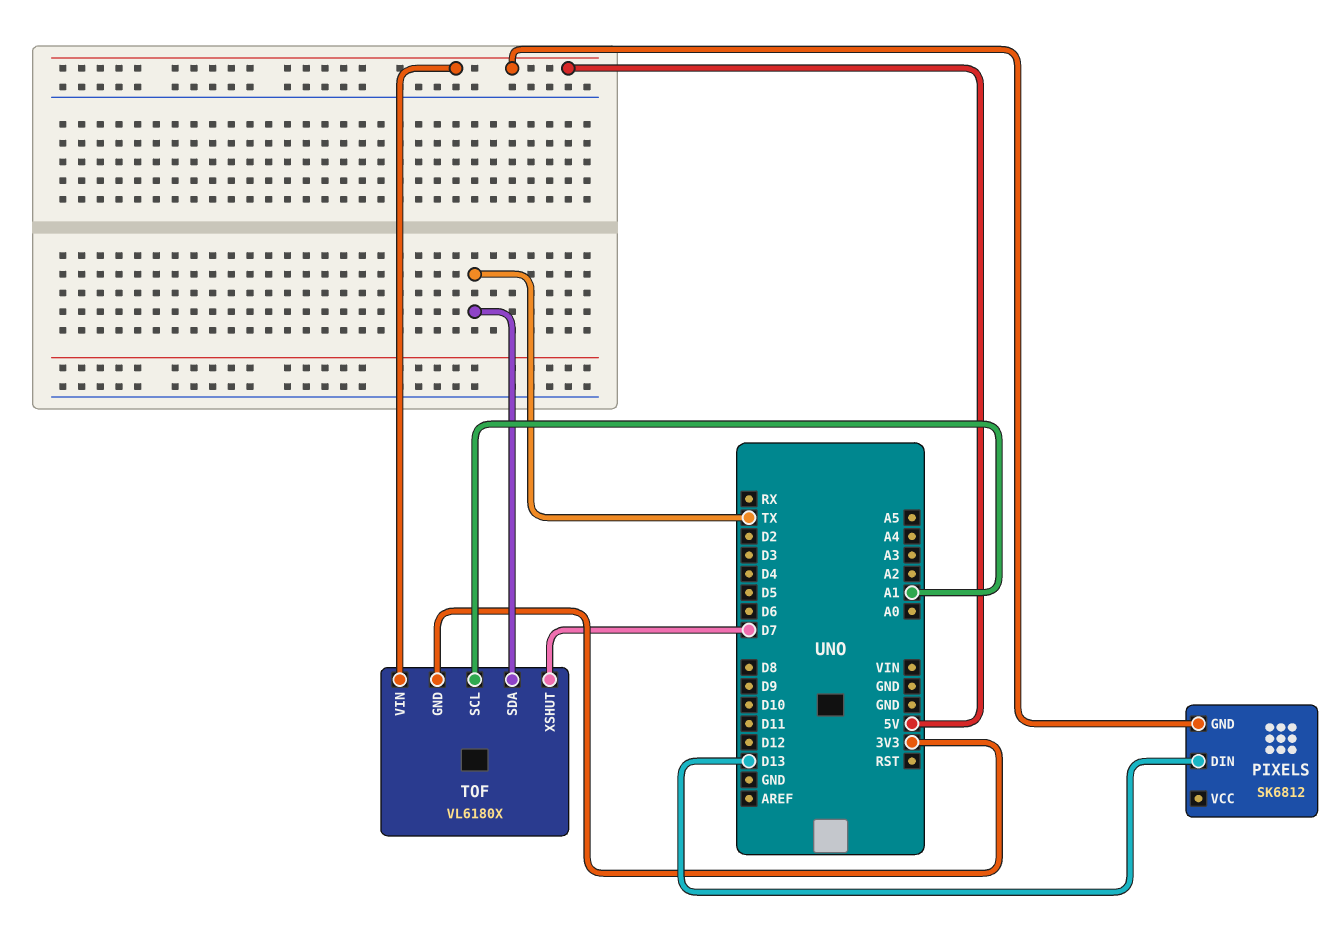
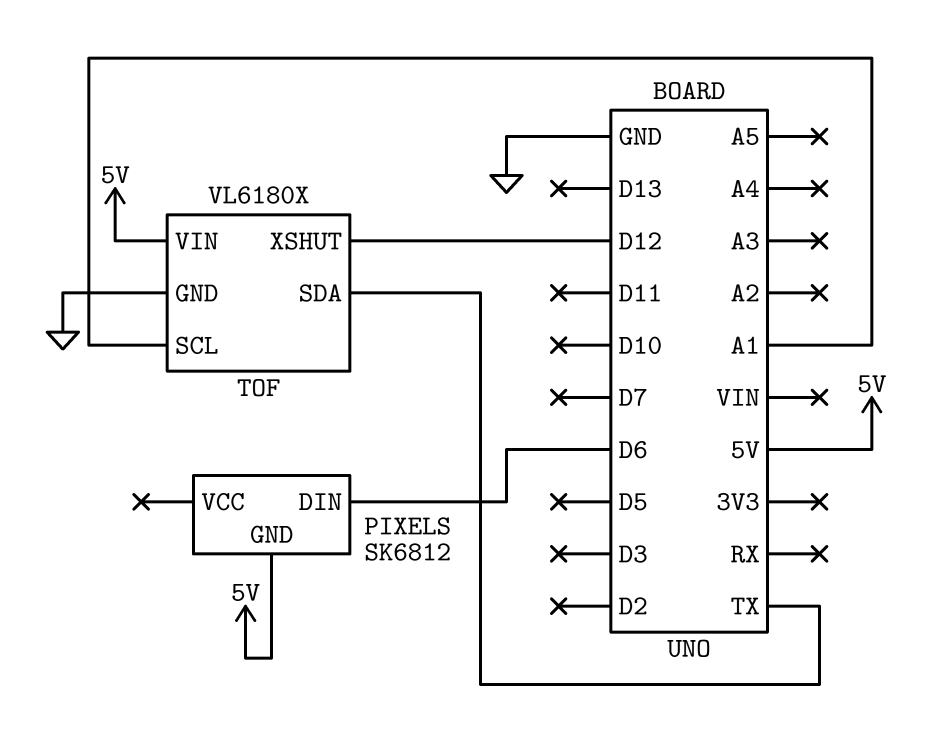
PIXELS pin DIN: D13 -> D6
TOF pin GND: 3V3 -> GND
TOF pin XSHUT: D7 -> D12

